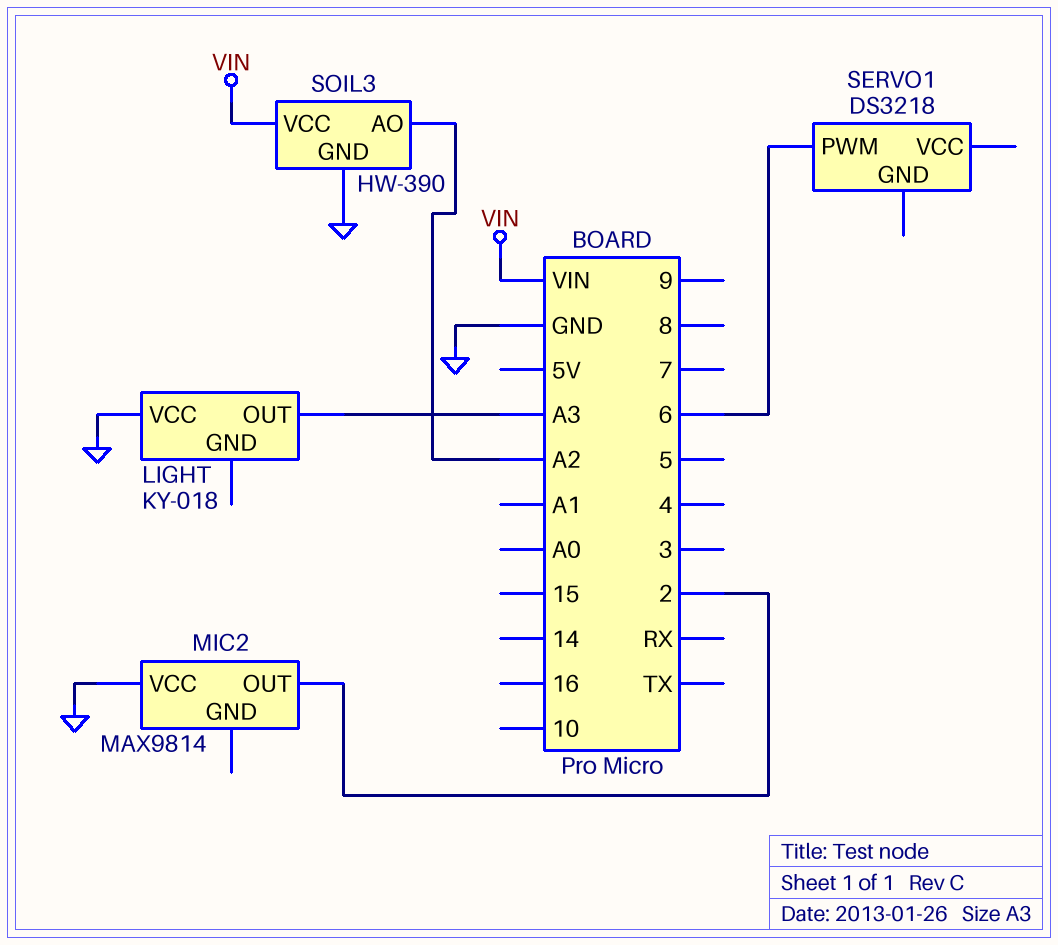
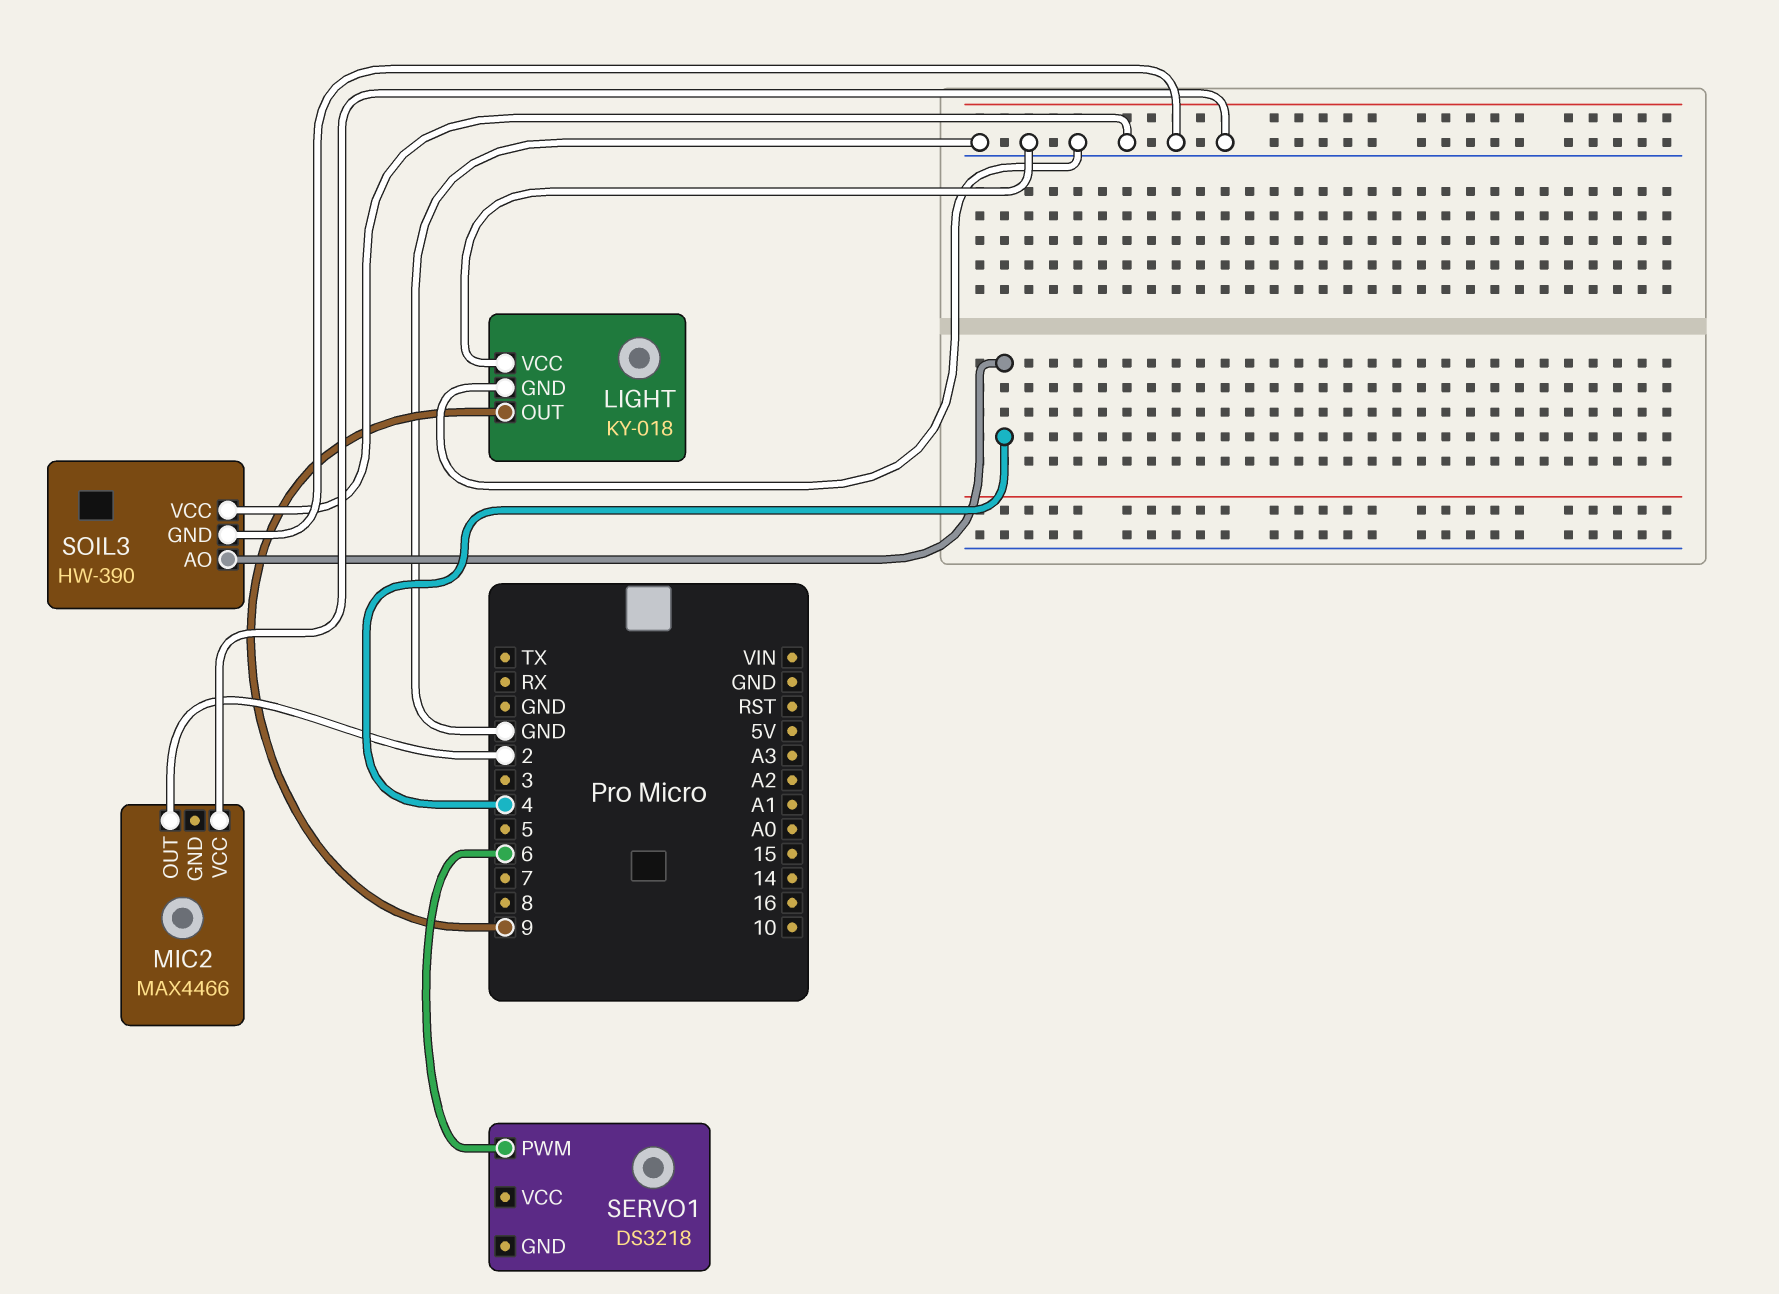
LIGHT pin GND: none -> GND
LIGHT pin OUT: A3 -> 9
MIC2: MAX9814 -> MAX4466
SOIL3 pin AO: A2 -> 4
SOIL3 pin VCC: VIN -> GND

